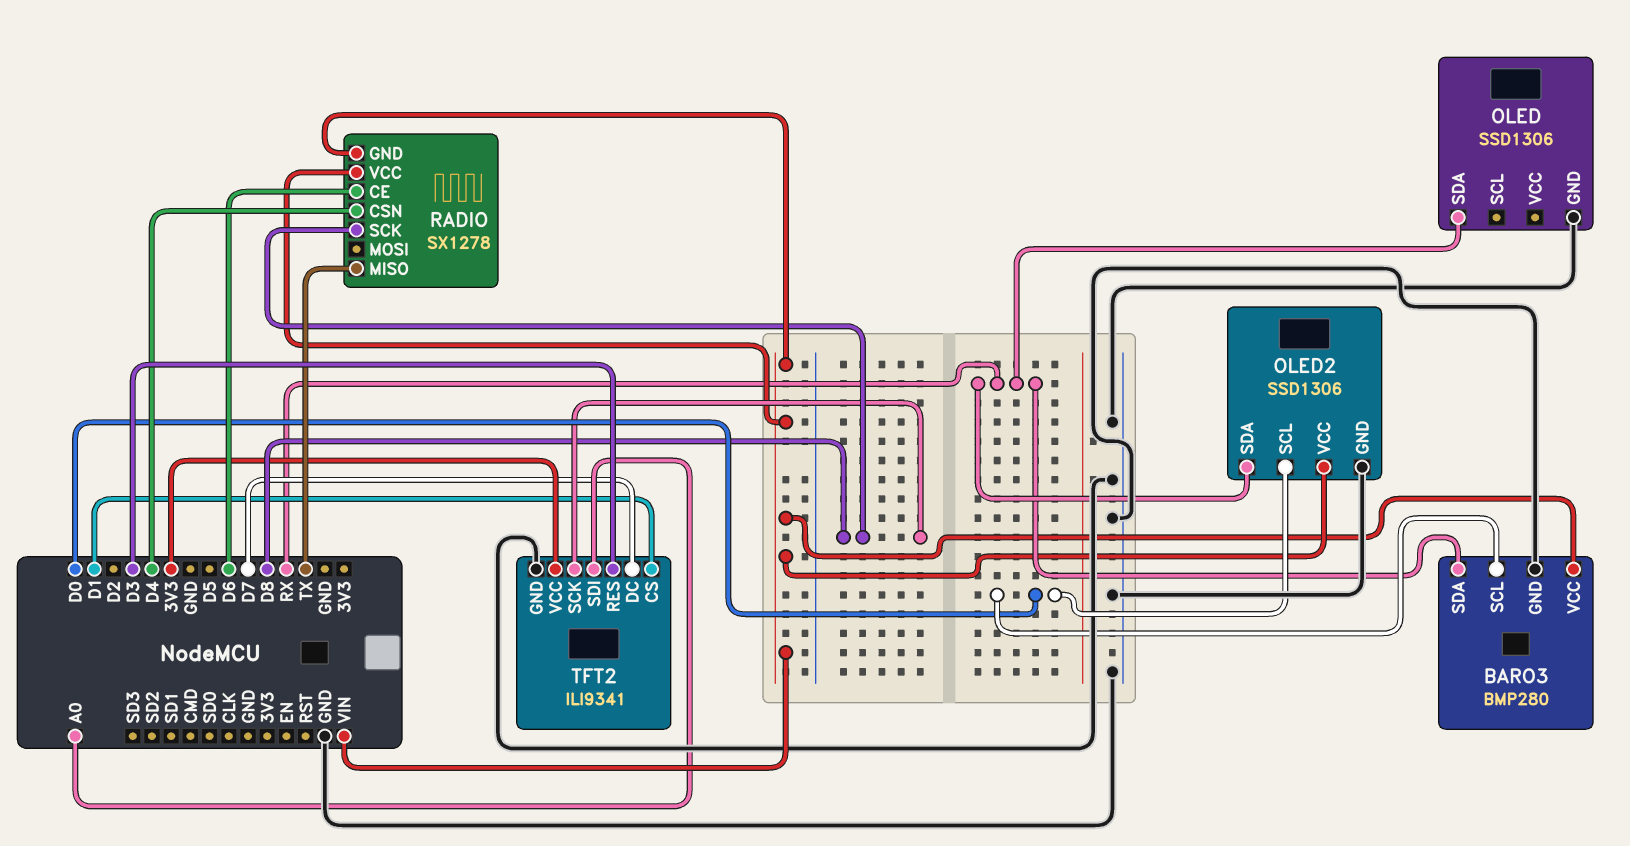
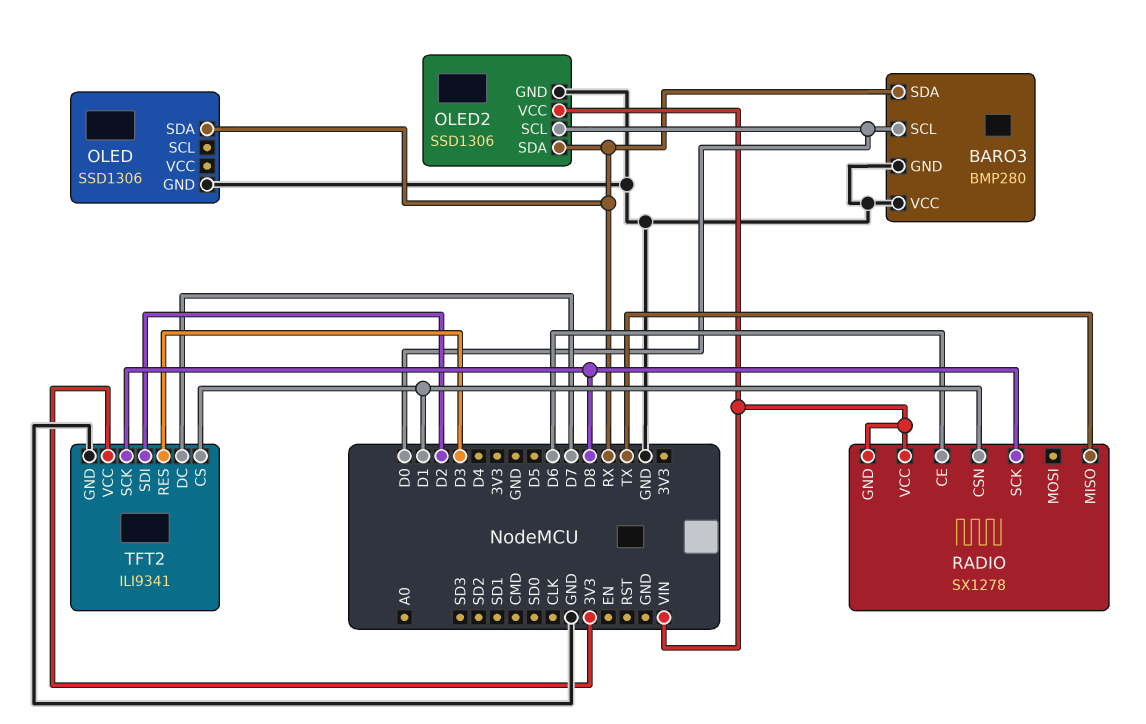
BARO3 pin VCC: VIN -> GND
RADIO pin CSN: D4 -> D1
TFT2 pin SDI: A0 -> D2

